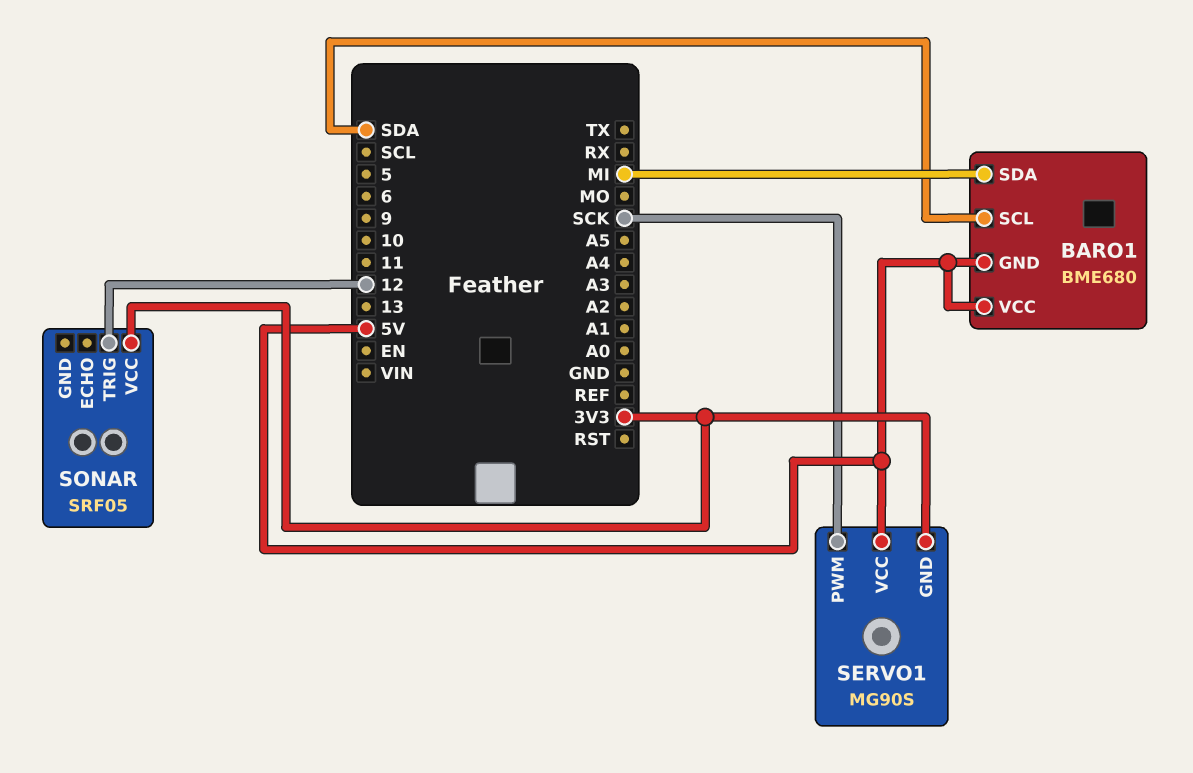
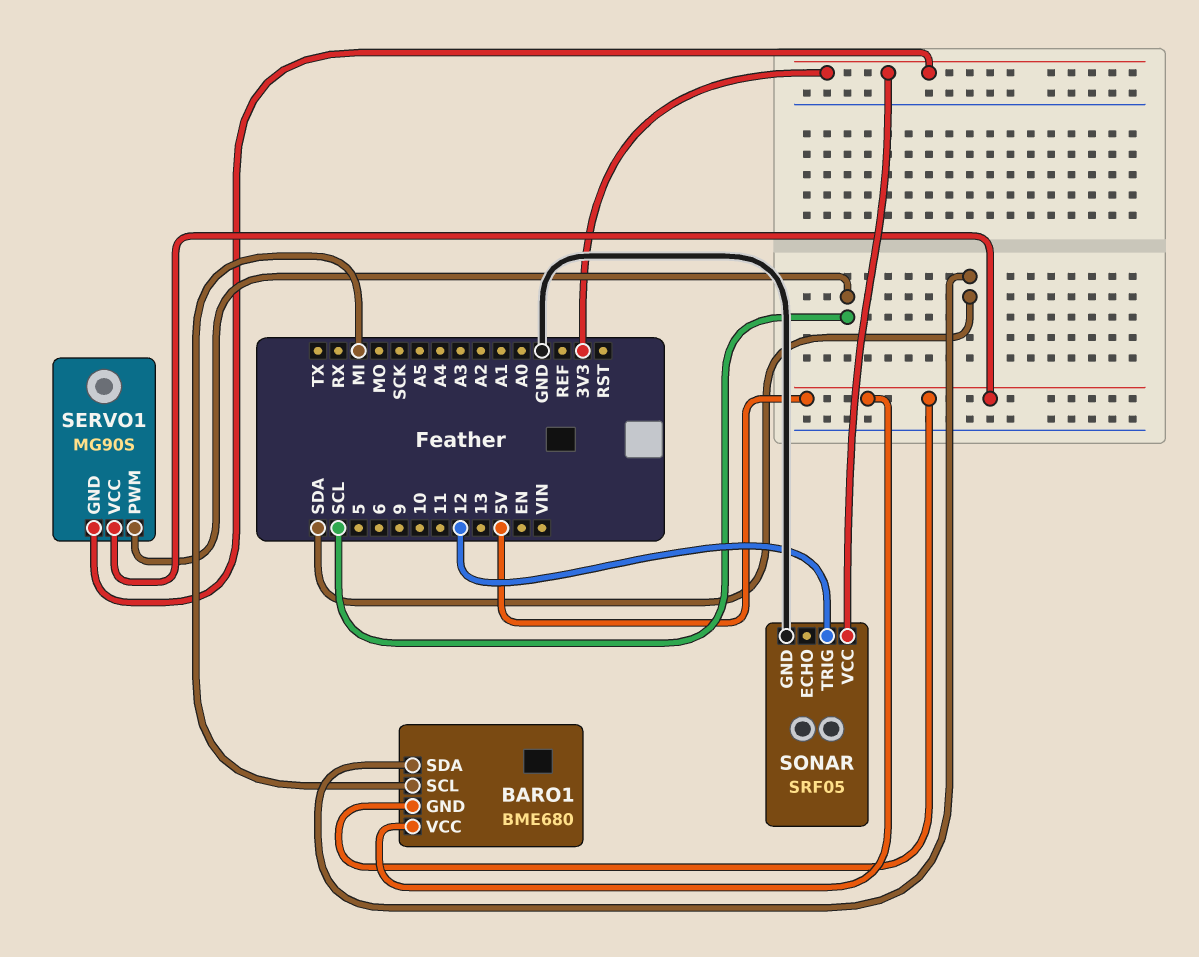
BARO1 pin SCL: SDA -> MI
BARO1 pin SDA: MI -> SDA
SERVO1 pin PWM: SCK -> SCL
SONAR pin GND: none -> GND

